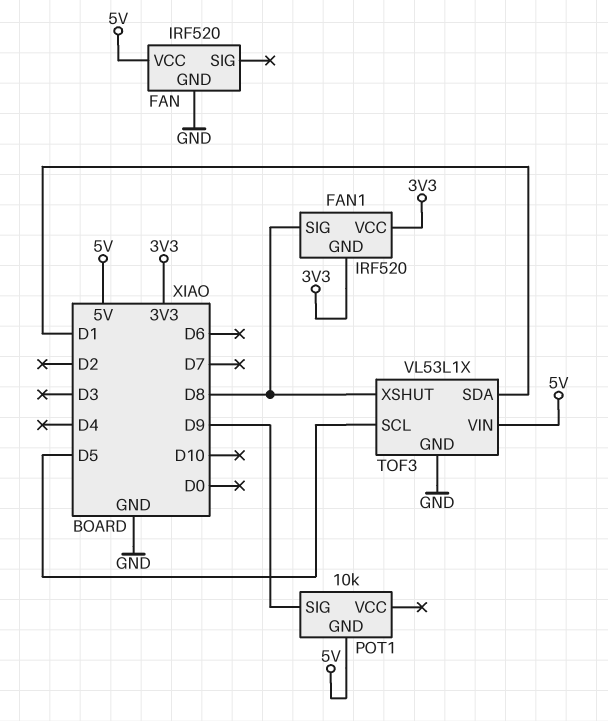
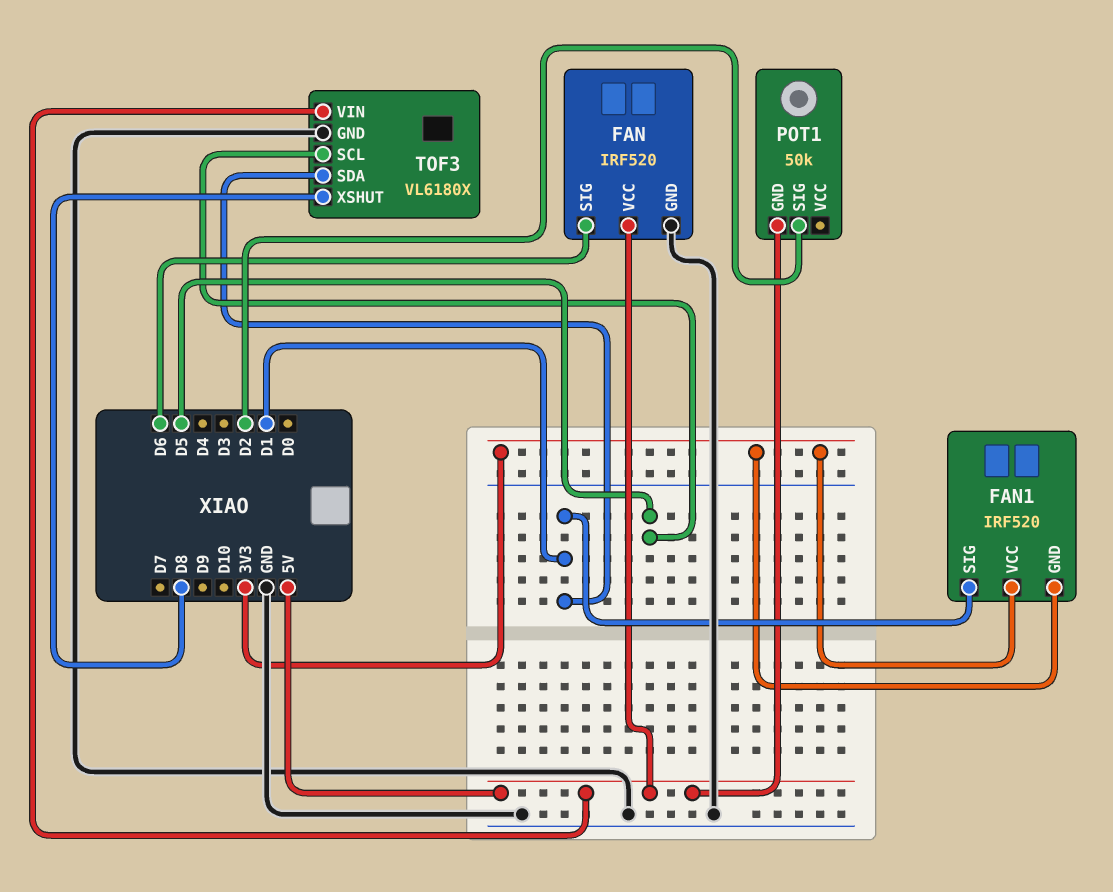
FAN pin SIG: none -> D6
FAN1 pin SIG: D8 -> D1
POT1: 10k -> 50k
POT1 pin SIG: D9 -> D2
TOF3: VL53L1X -> VL6180X

